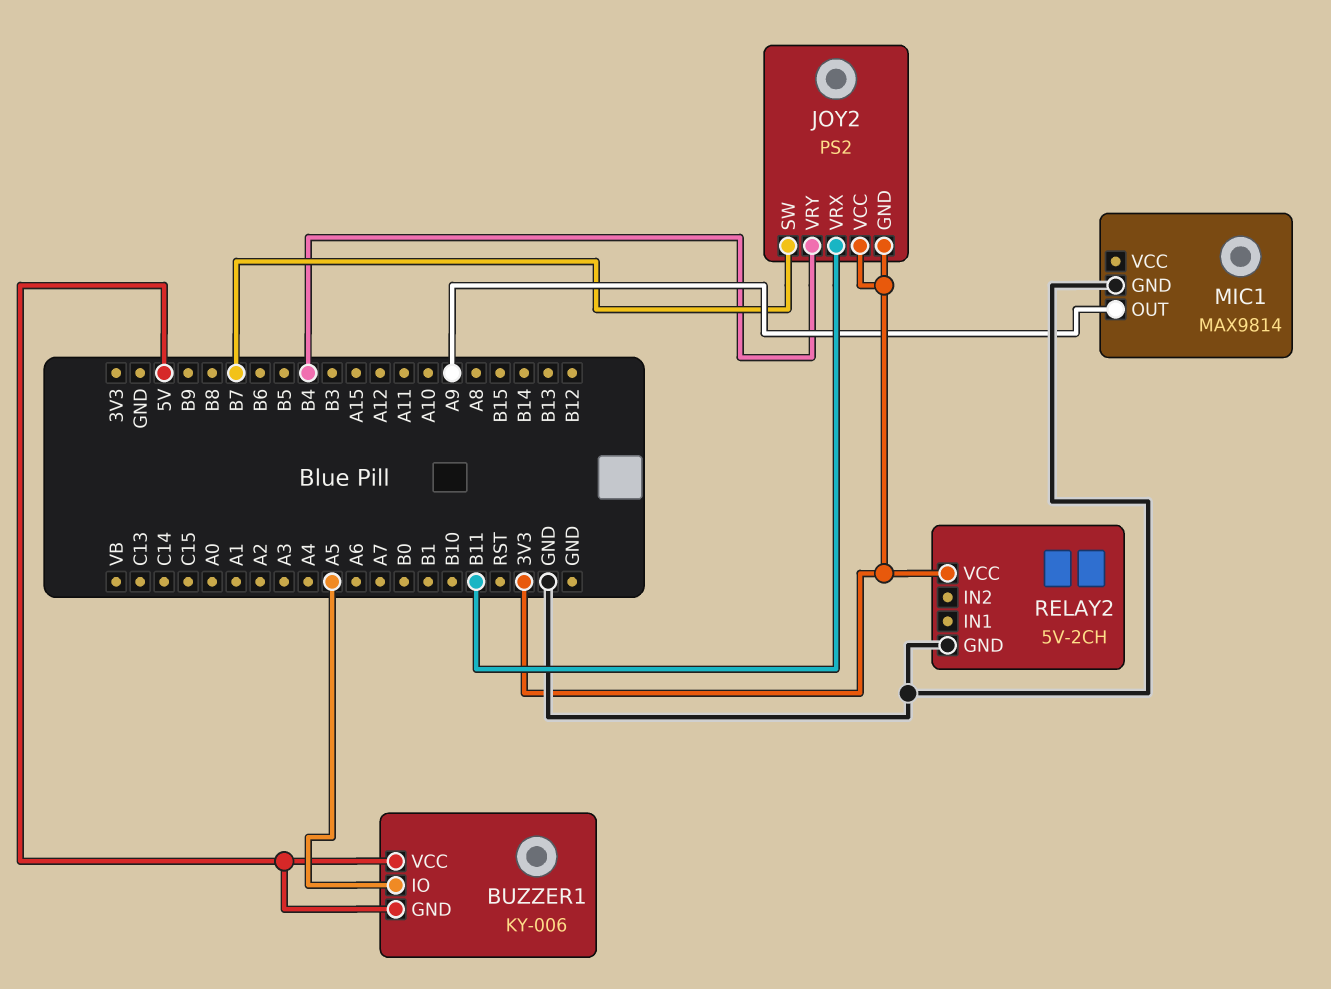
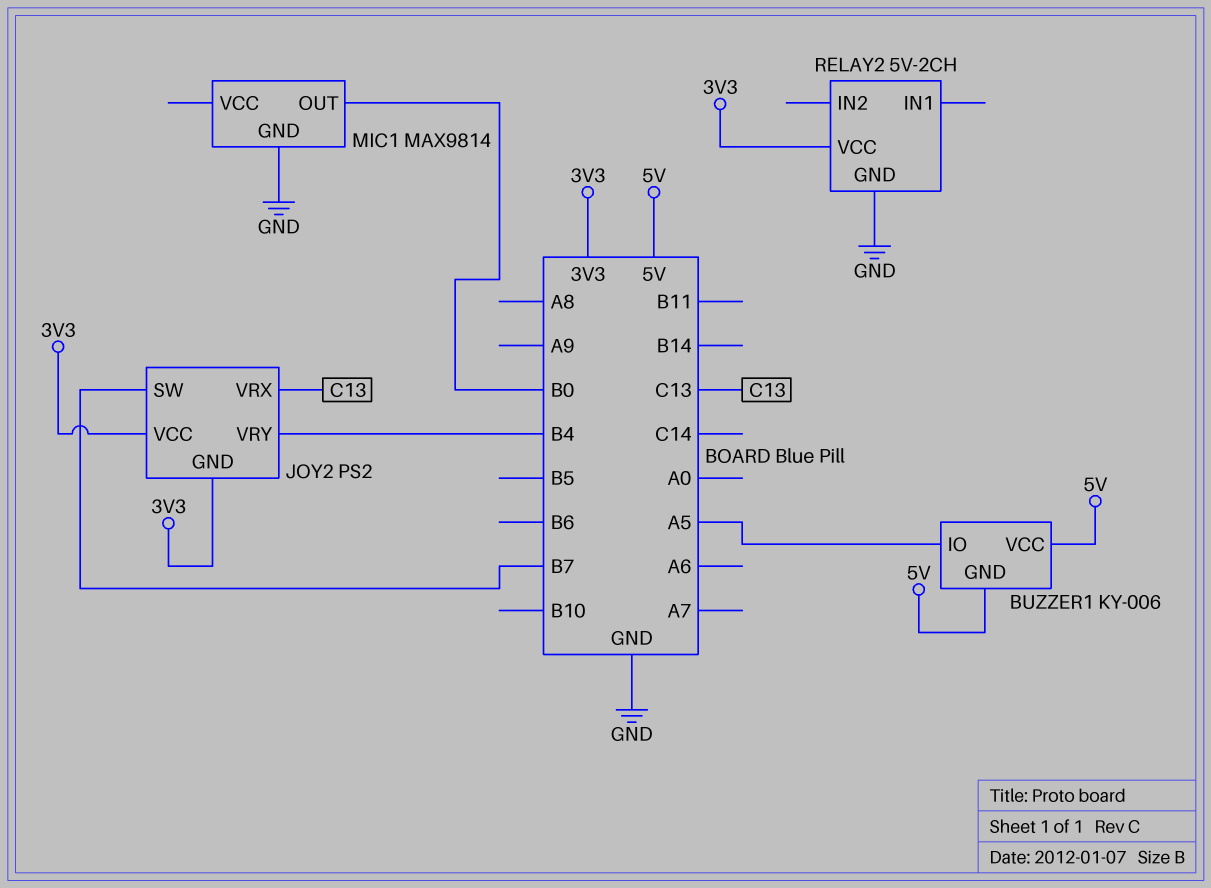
JOY2 pin VRX: B11 -> C13
MIC1 pin OUT: A9 -> B0

